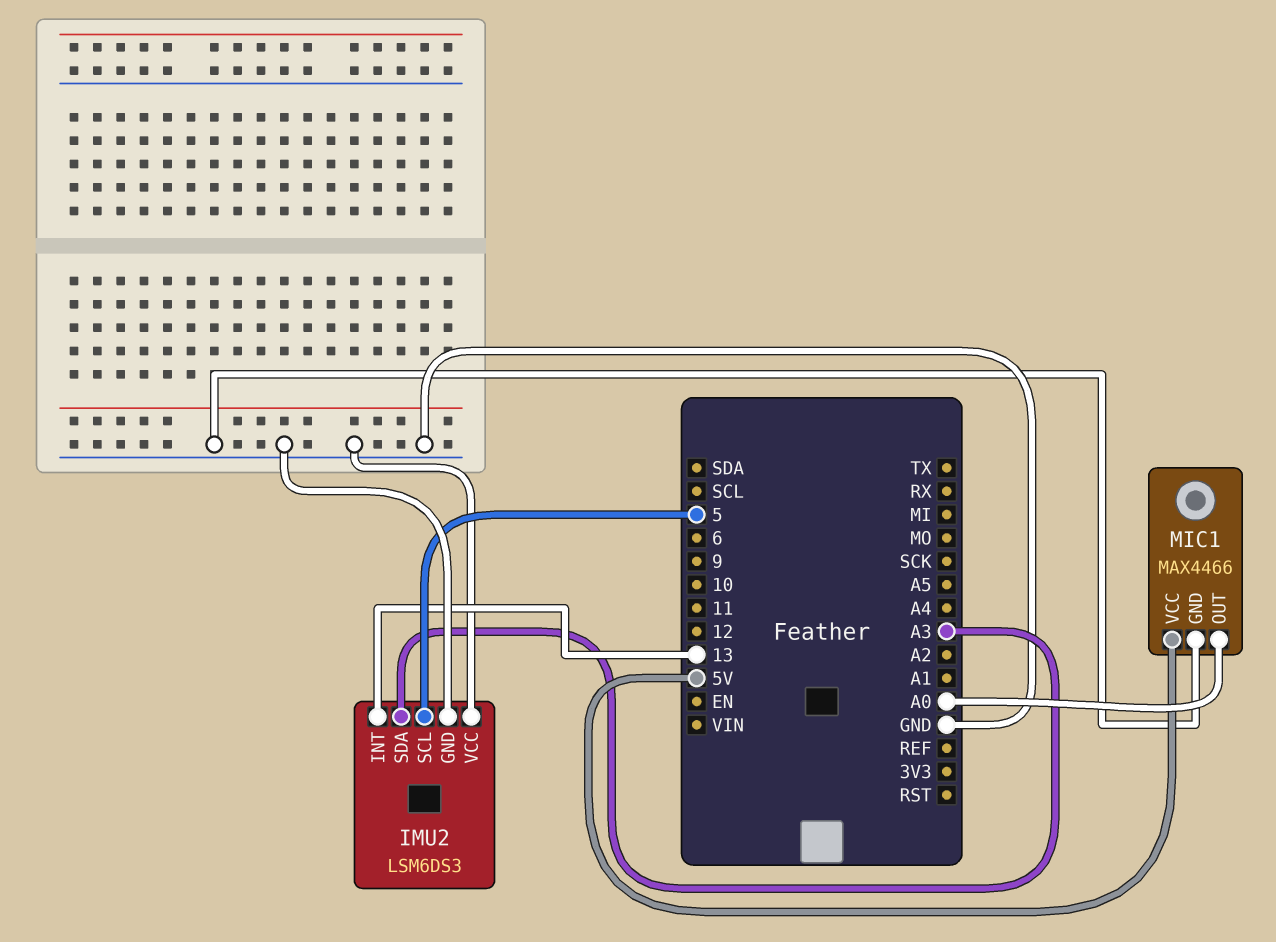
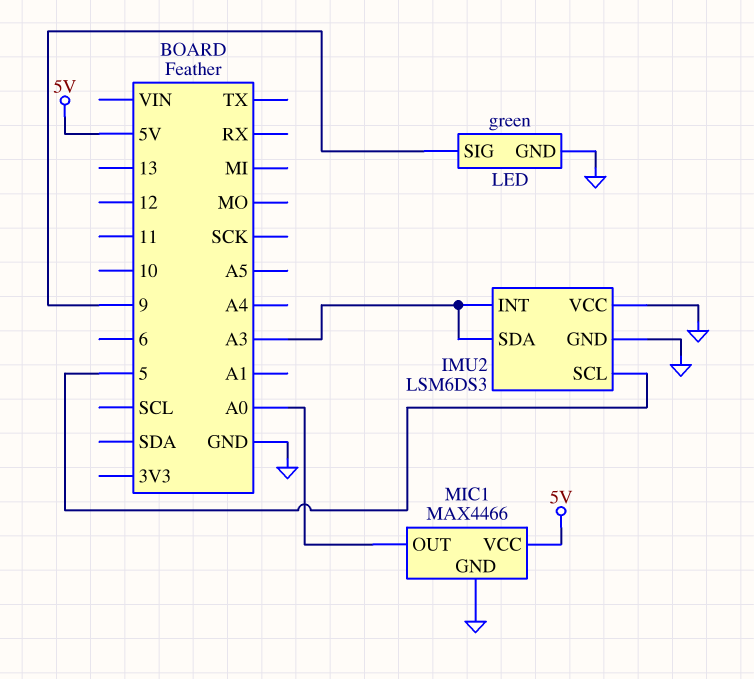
IMU2 pin INT: 13 -> A3
LED: none -> green
LED pin GND: none -> GND
LED pin SIG: none -> 9

